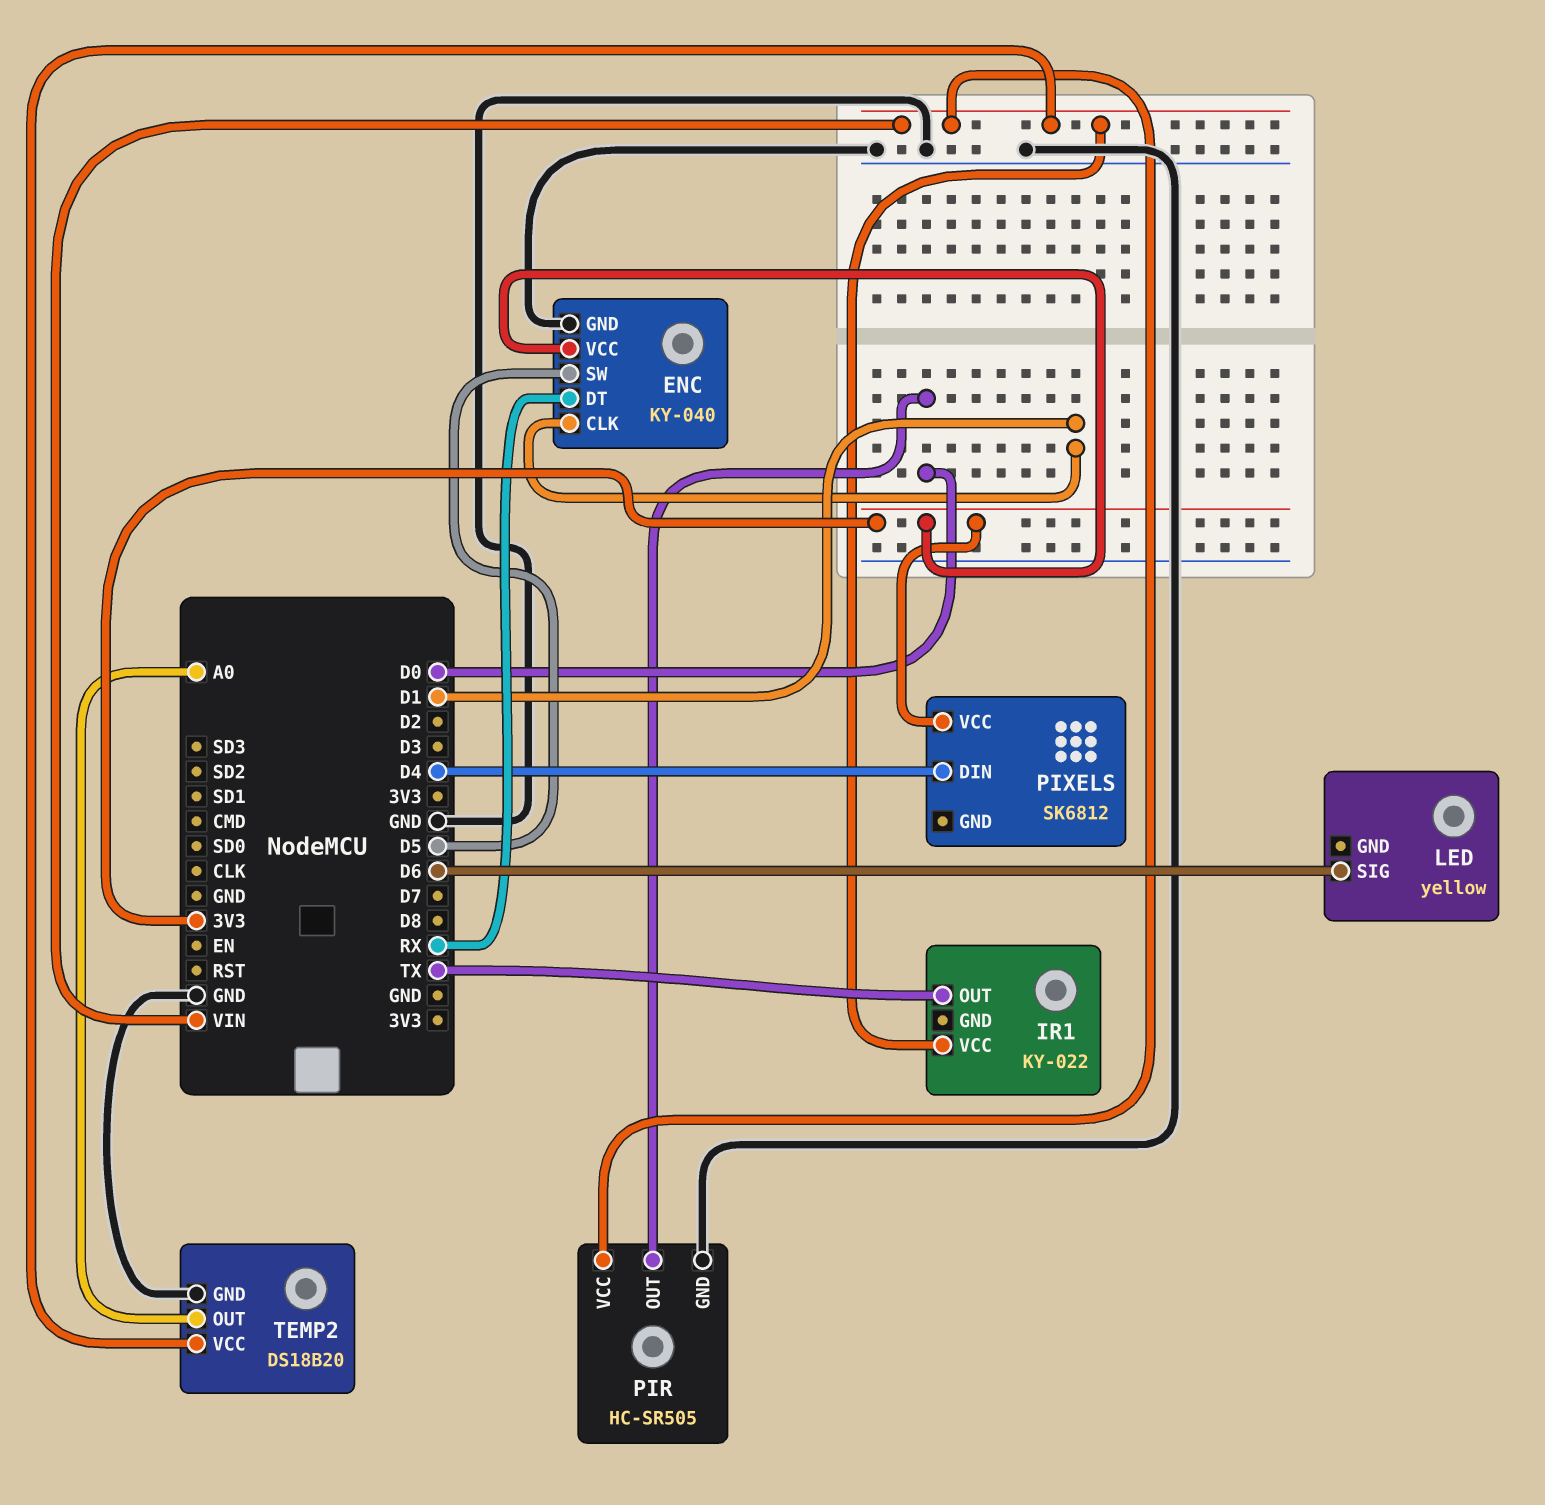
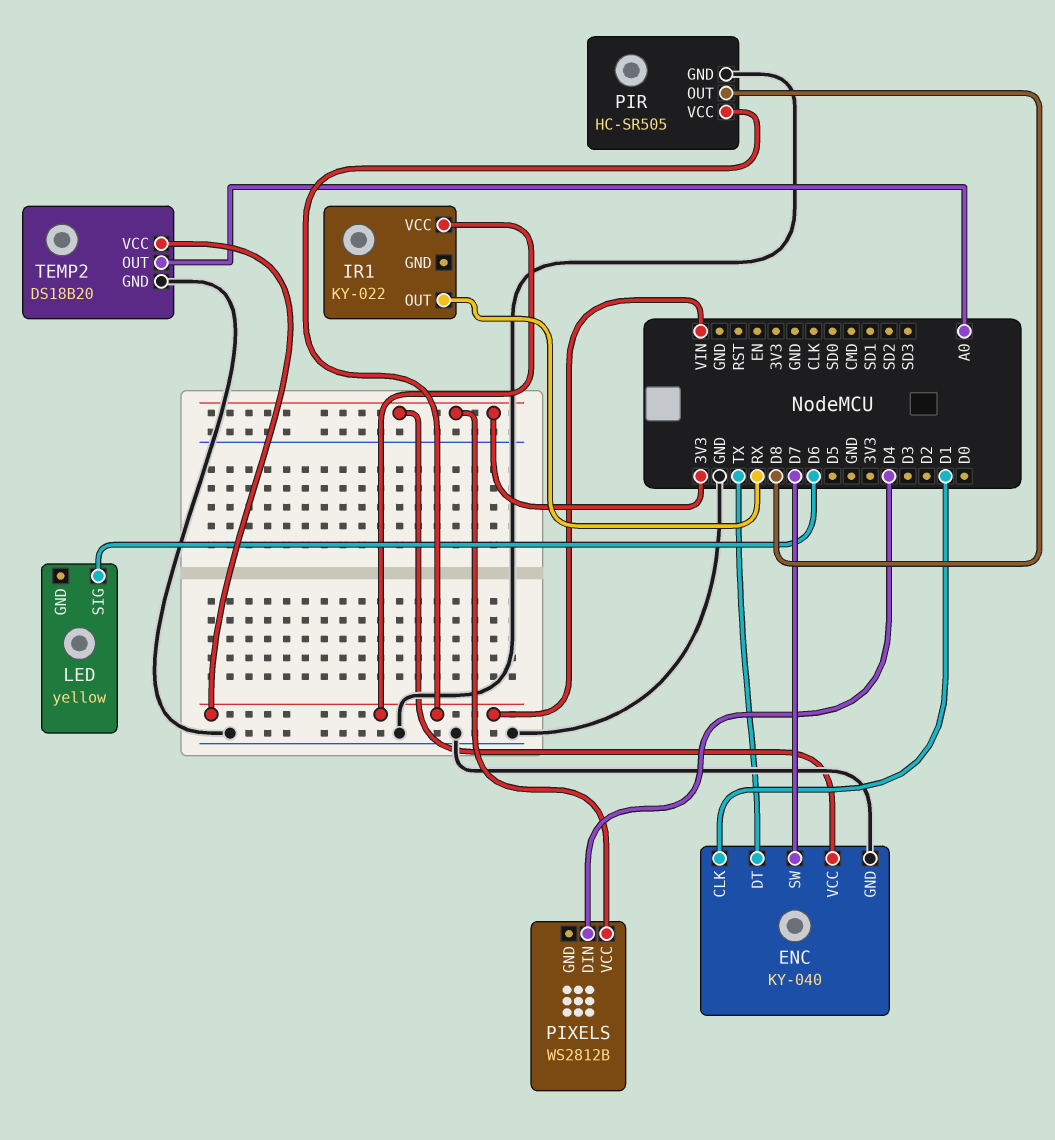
ENC pin DT: RX -> TX
ENC pin SW: D5 -> D7
IR1 pin OUT: TX -> RX
PIR pin OUT: D0 -> D8
PIXELS: SK6812 -> WS2812B

